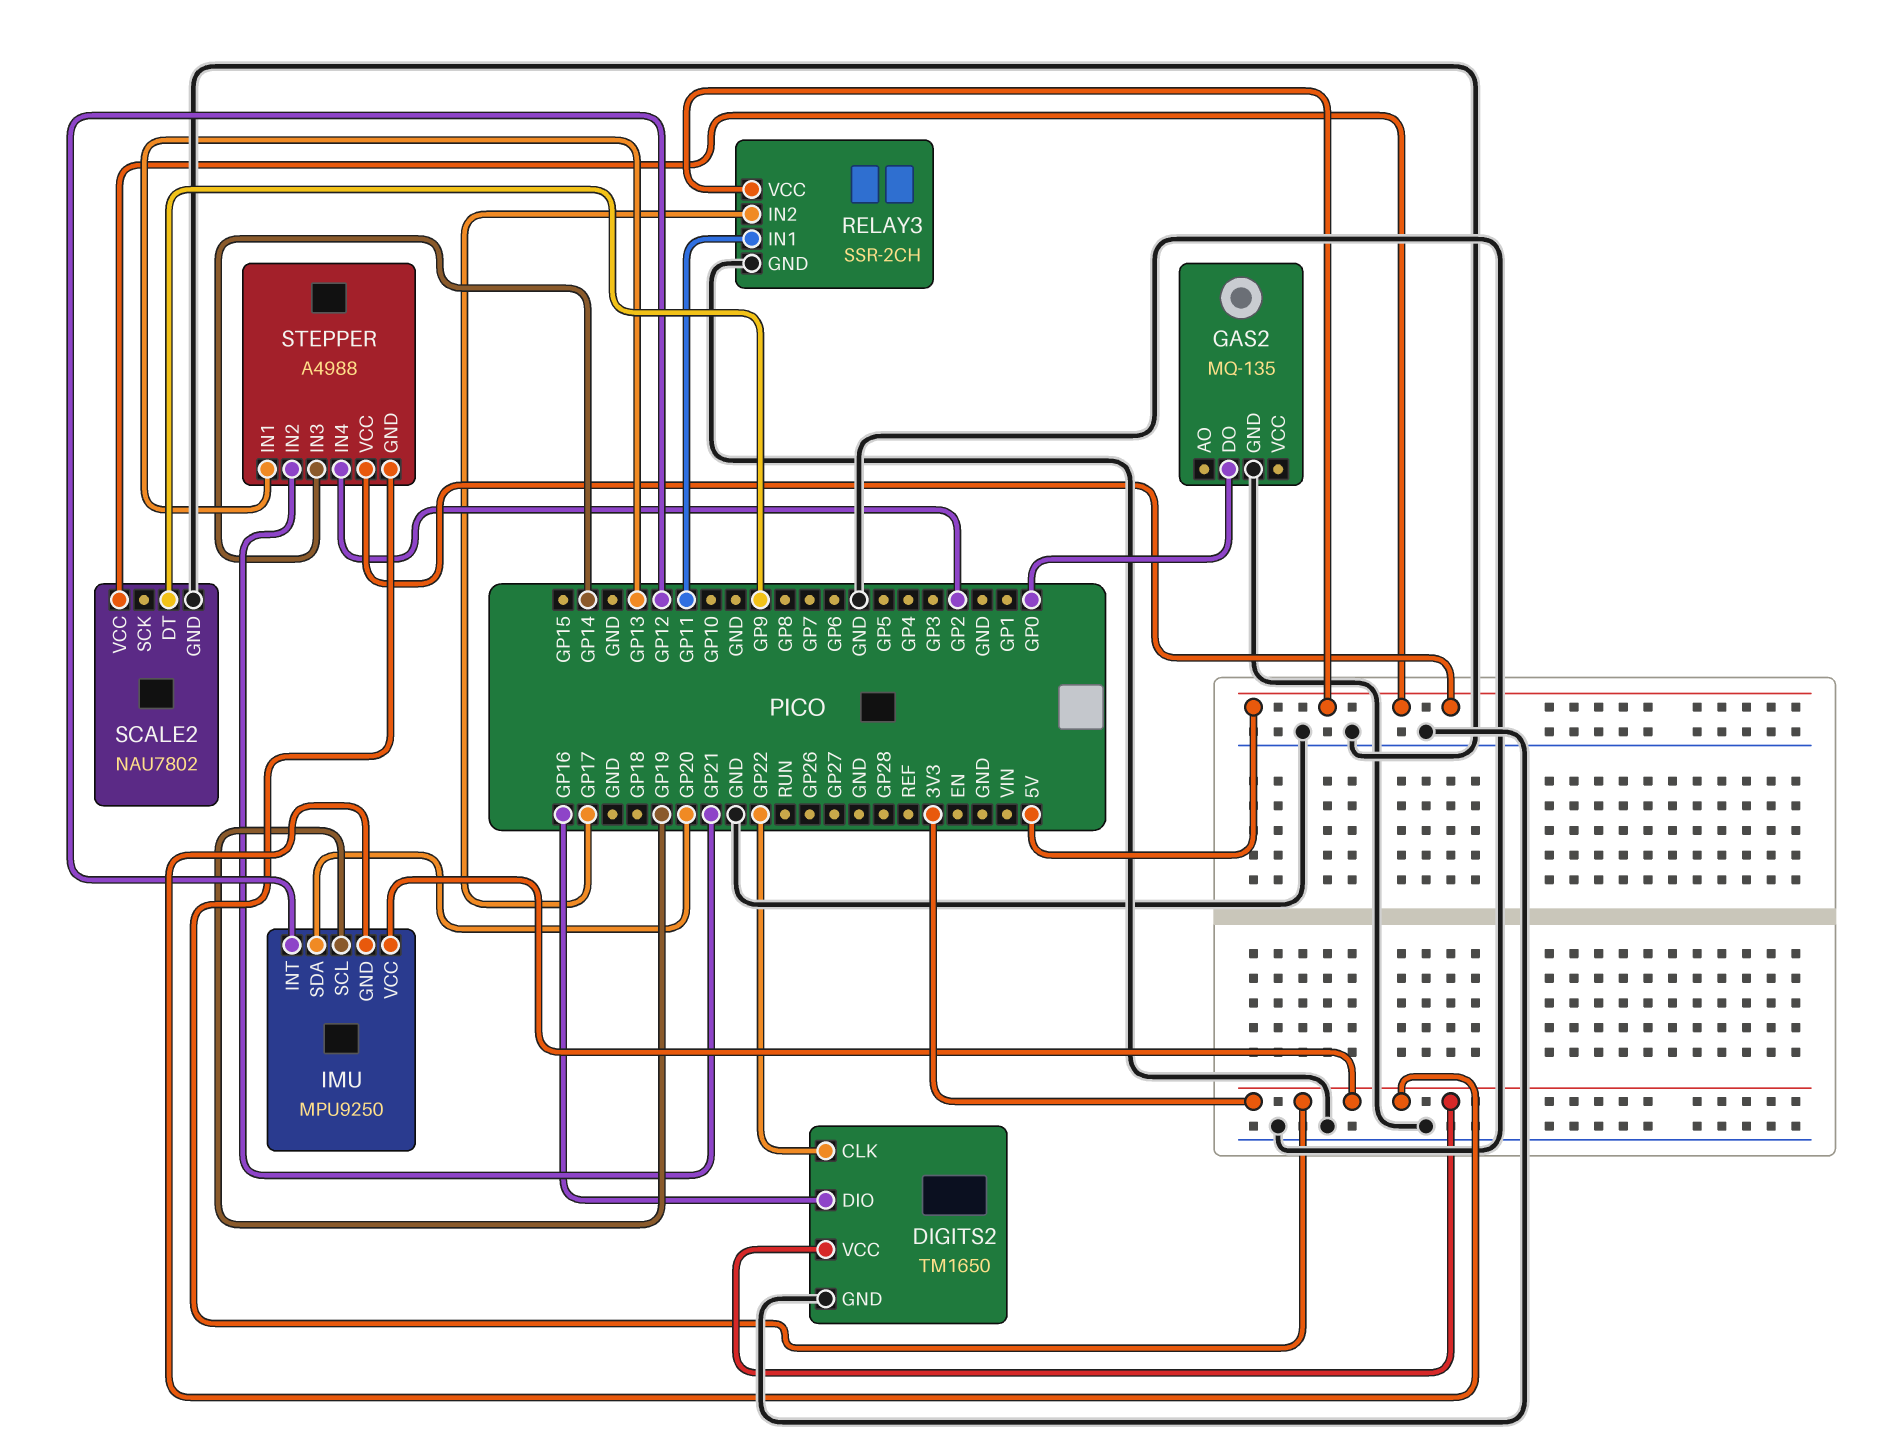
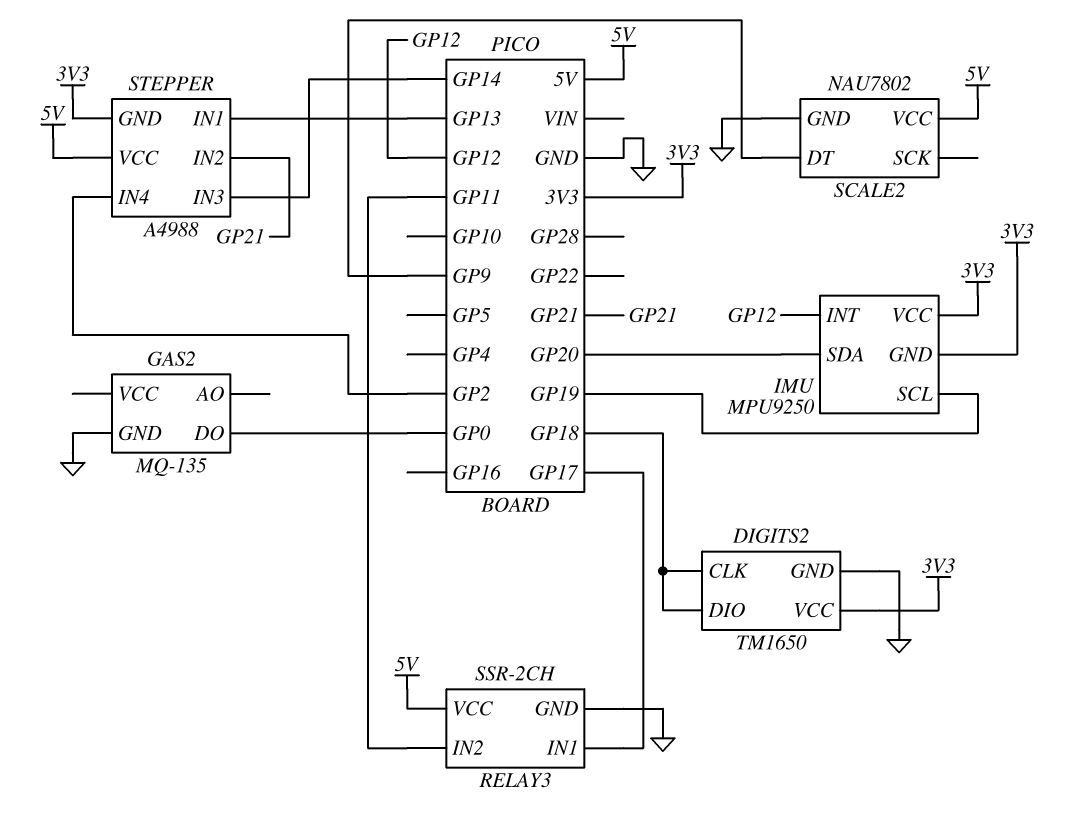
DIGITS2 pin CLK: GP22 -> GP18
DIGITS2 pin DIO: GP16 -> GP18
RELAY3 pin IN1: GP11 -> GP17
RELAY3 pin IN2: GP17 -> GP11

